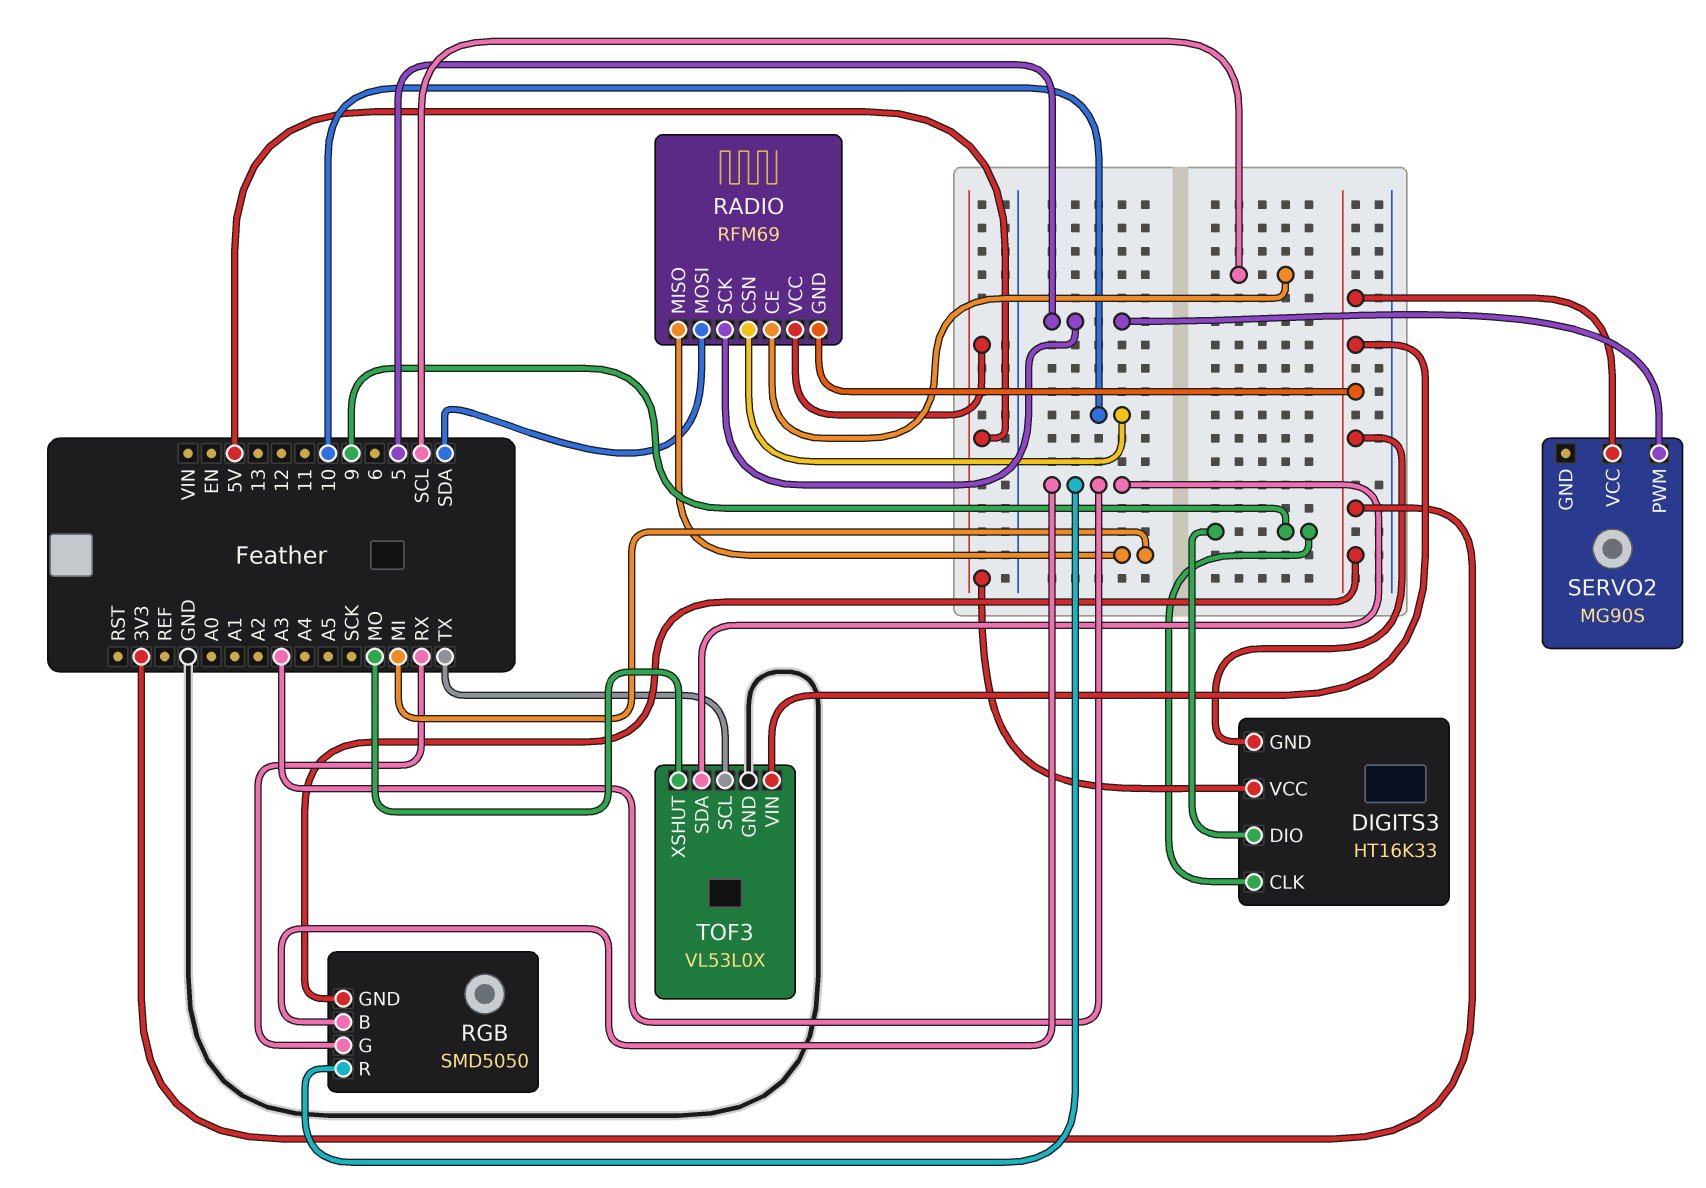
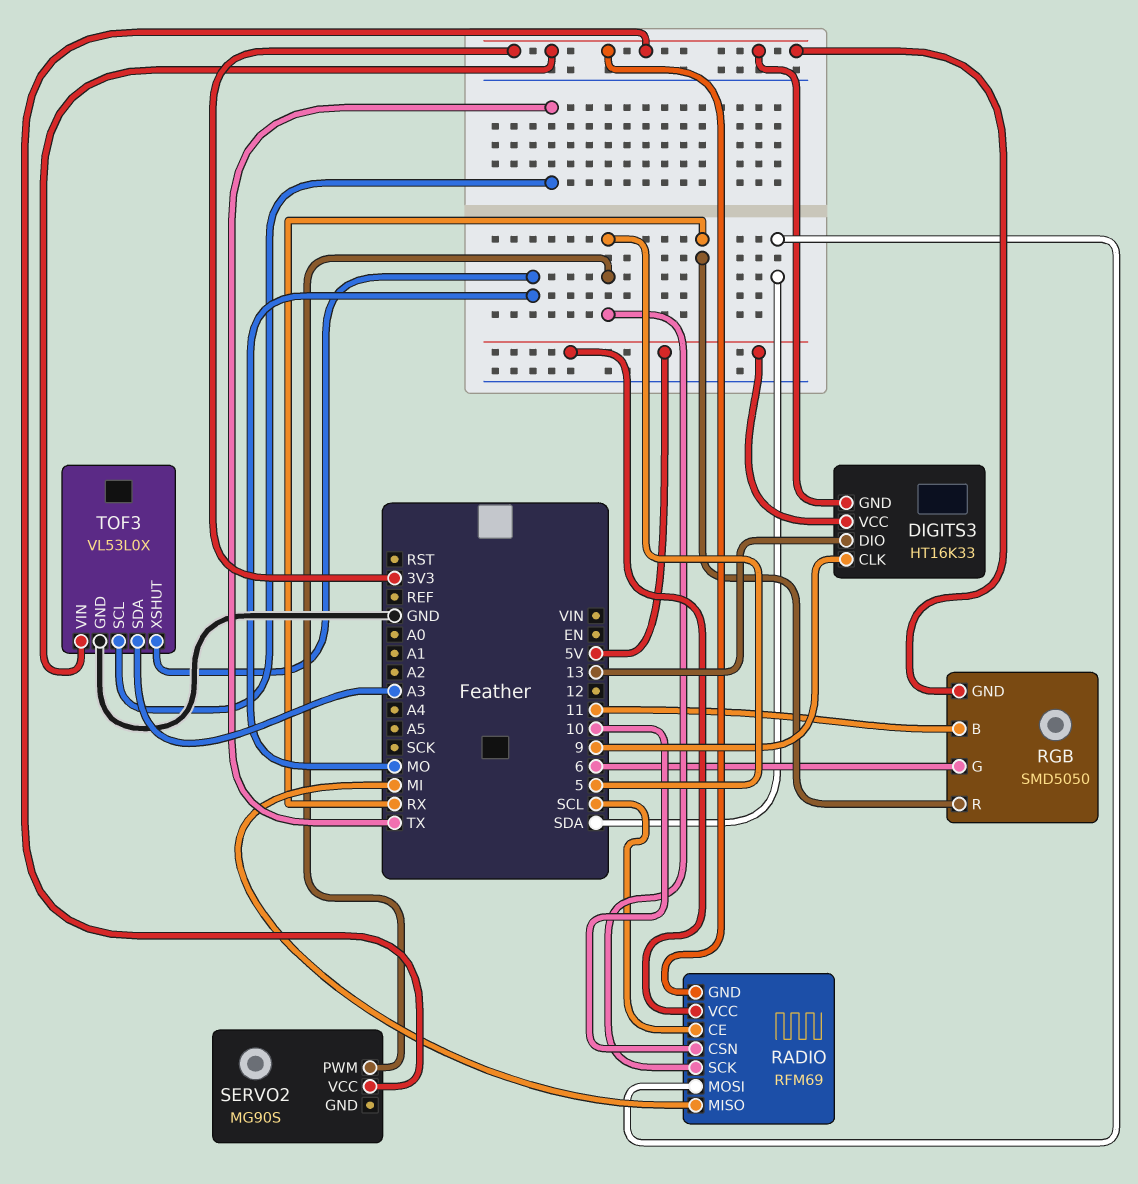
DIGITS3 pin DIO: 9 -> 13
RGB pin B: A3 -> 11
RGB pin G: RX -> 6
RGB pin R: A3 -> RX

